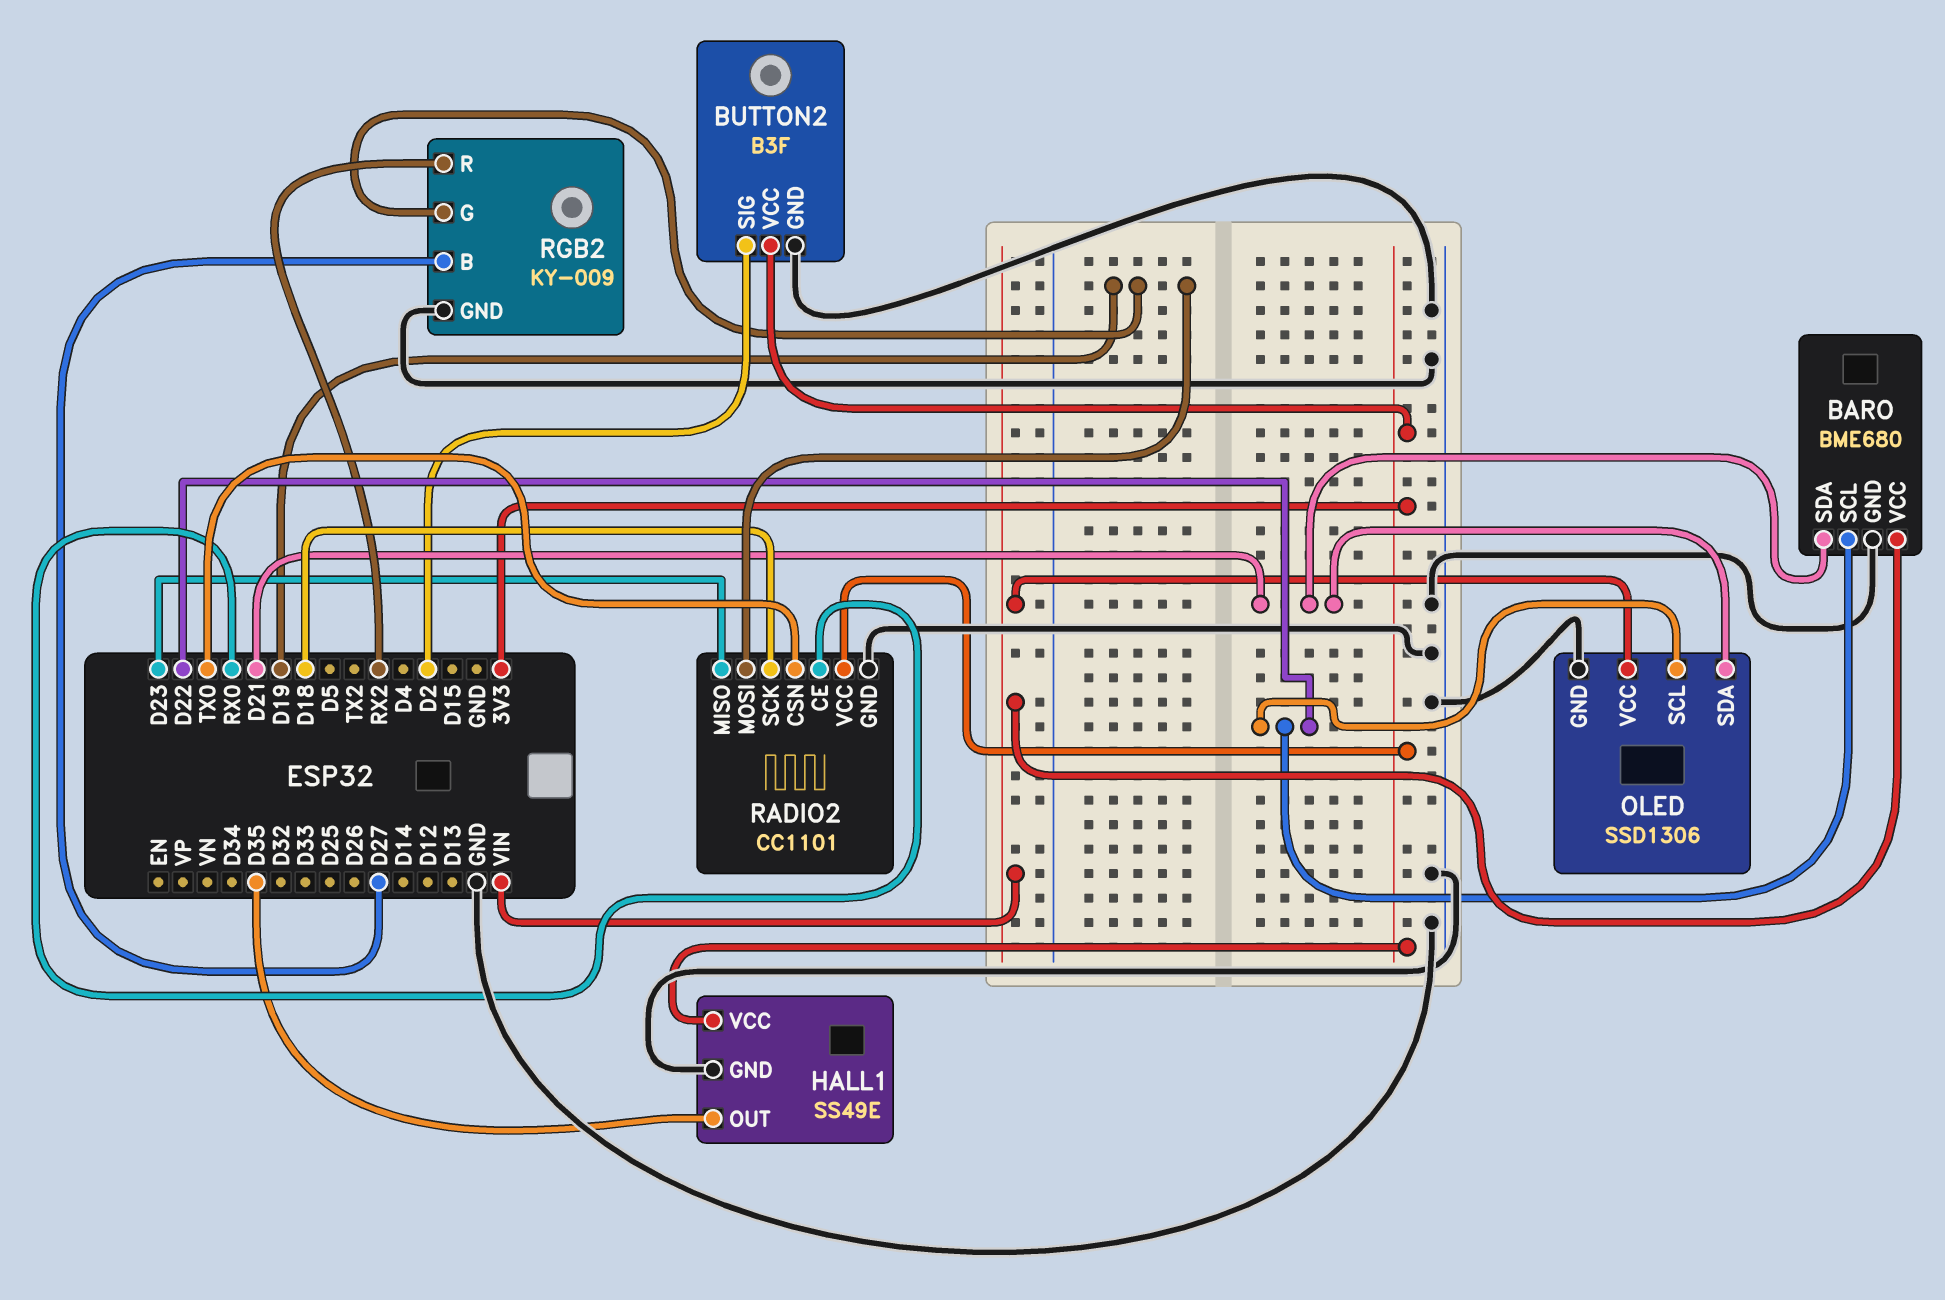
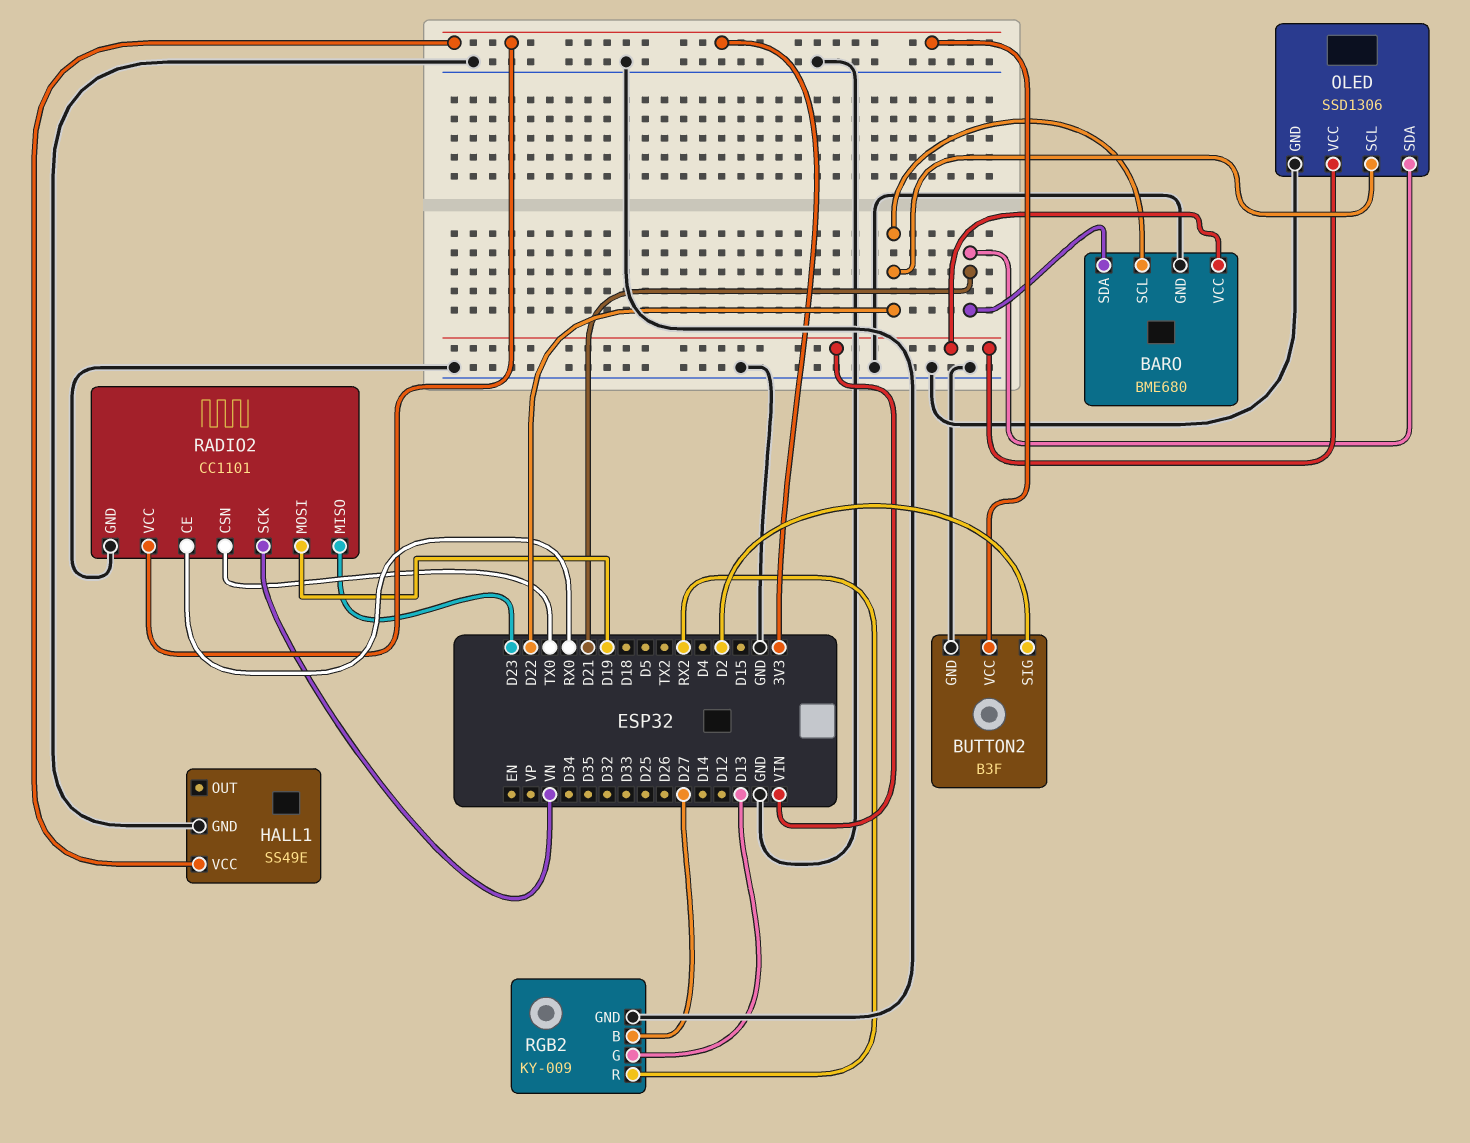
HALL1 pin OUT: D35 -> none
RADIO2 pin SCK: D18 -> VN
RGB2 pin G: D19 -> D13

